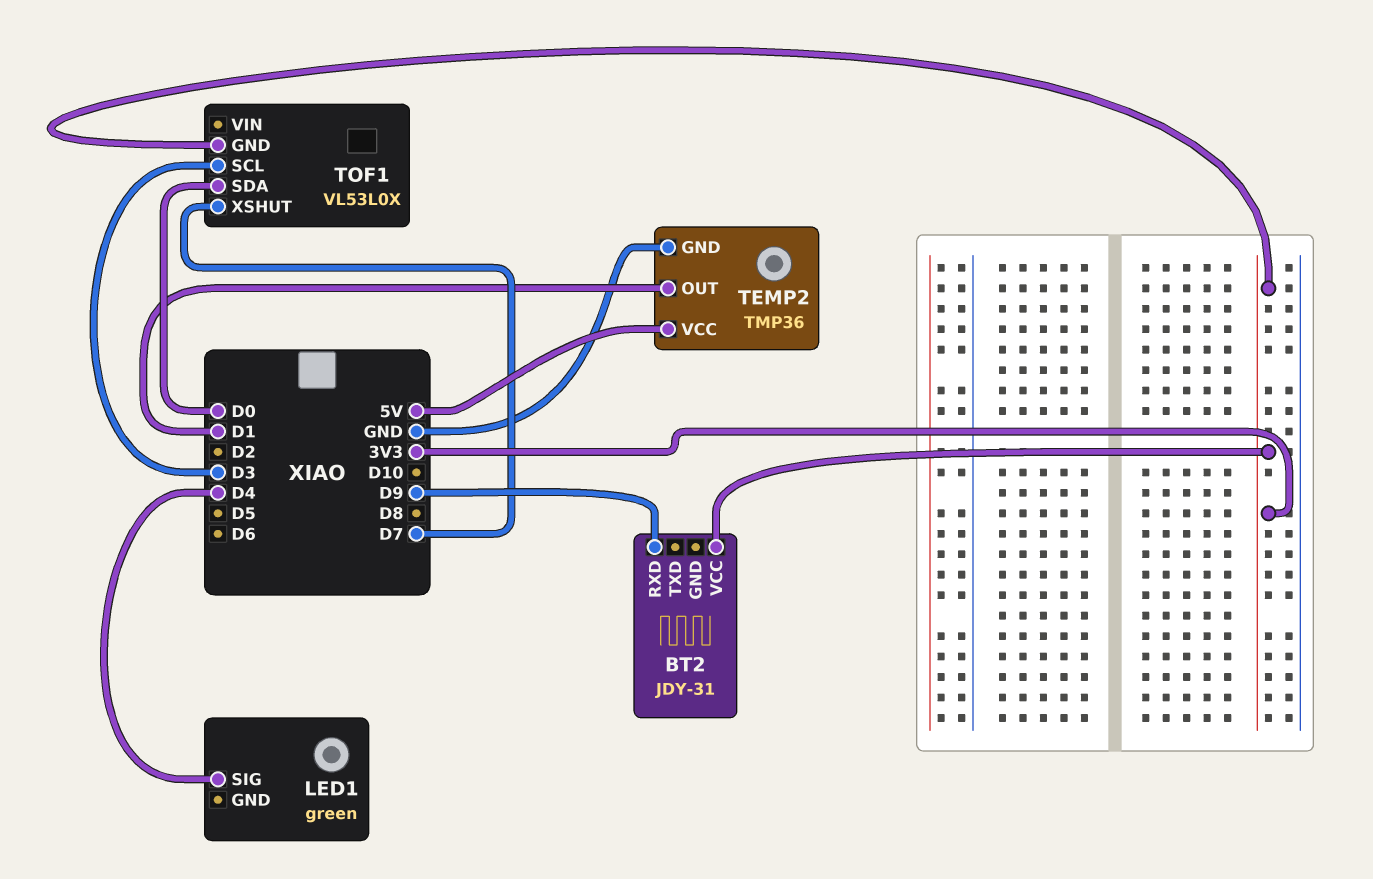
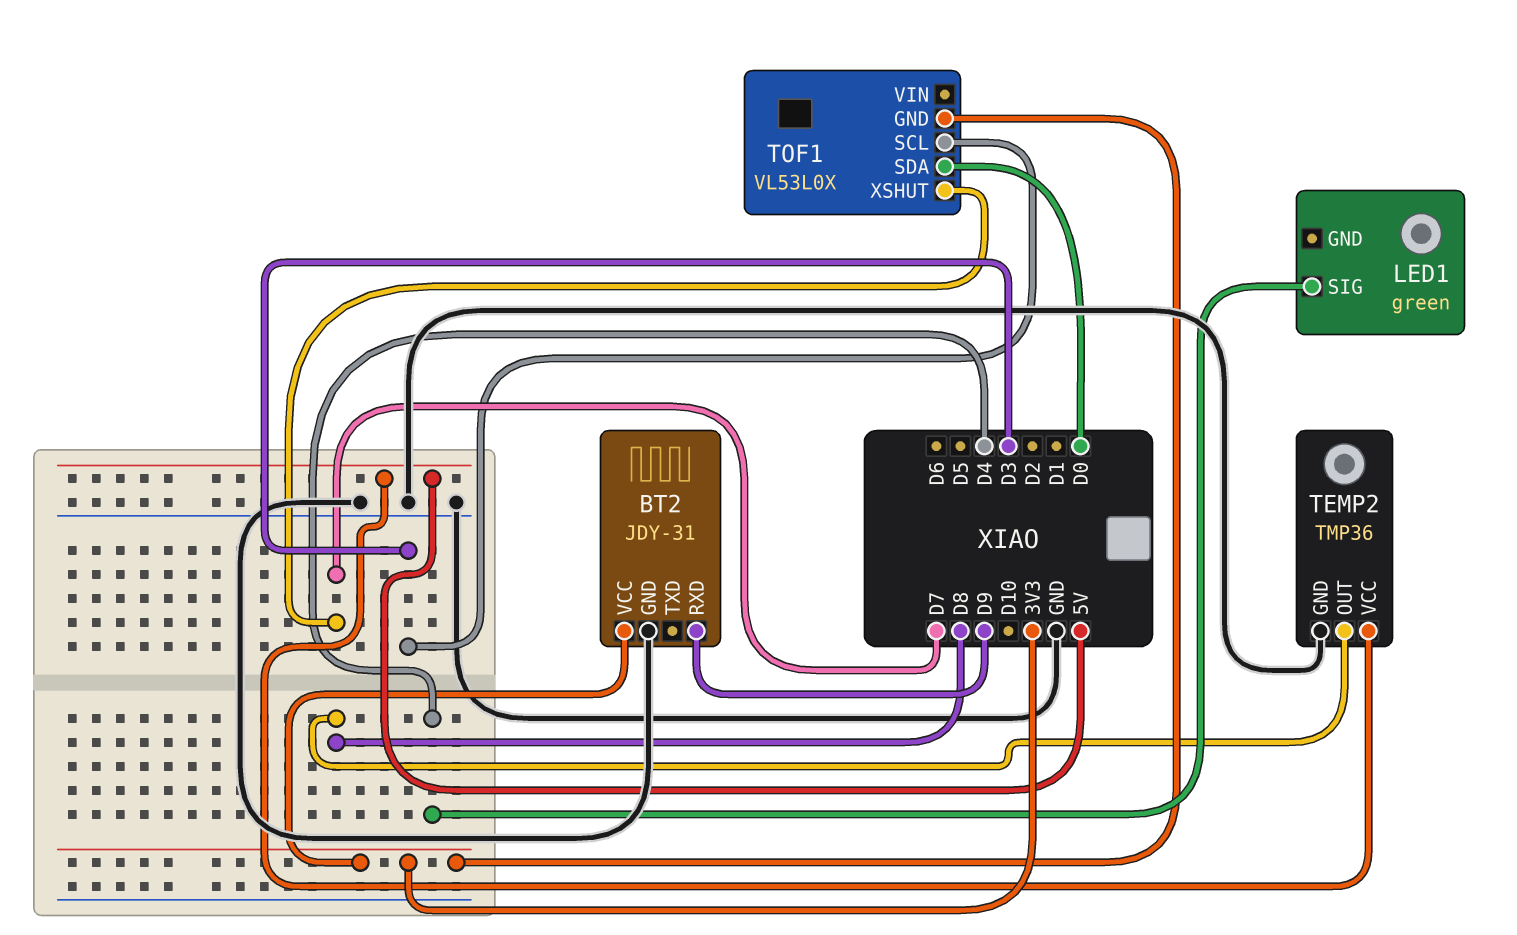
BT2 pin GND: none -> GND
TEMP2 pin OUT: D1 -> D8

